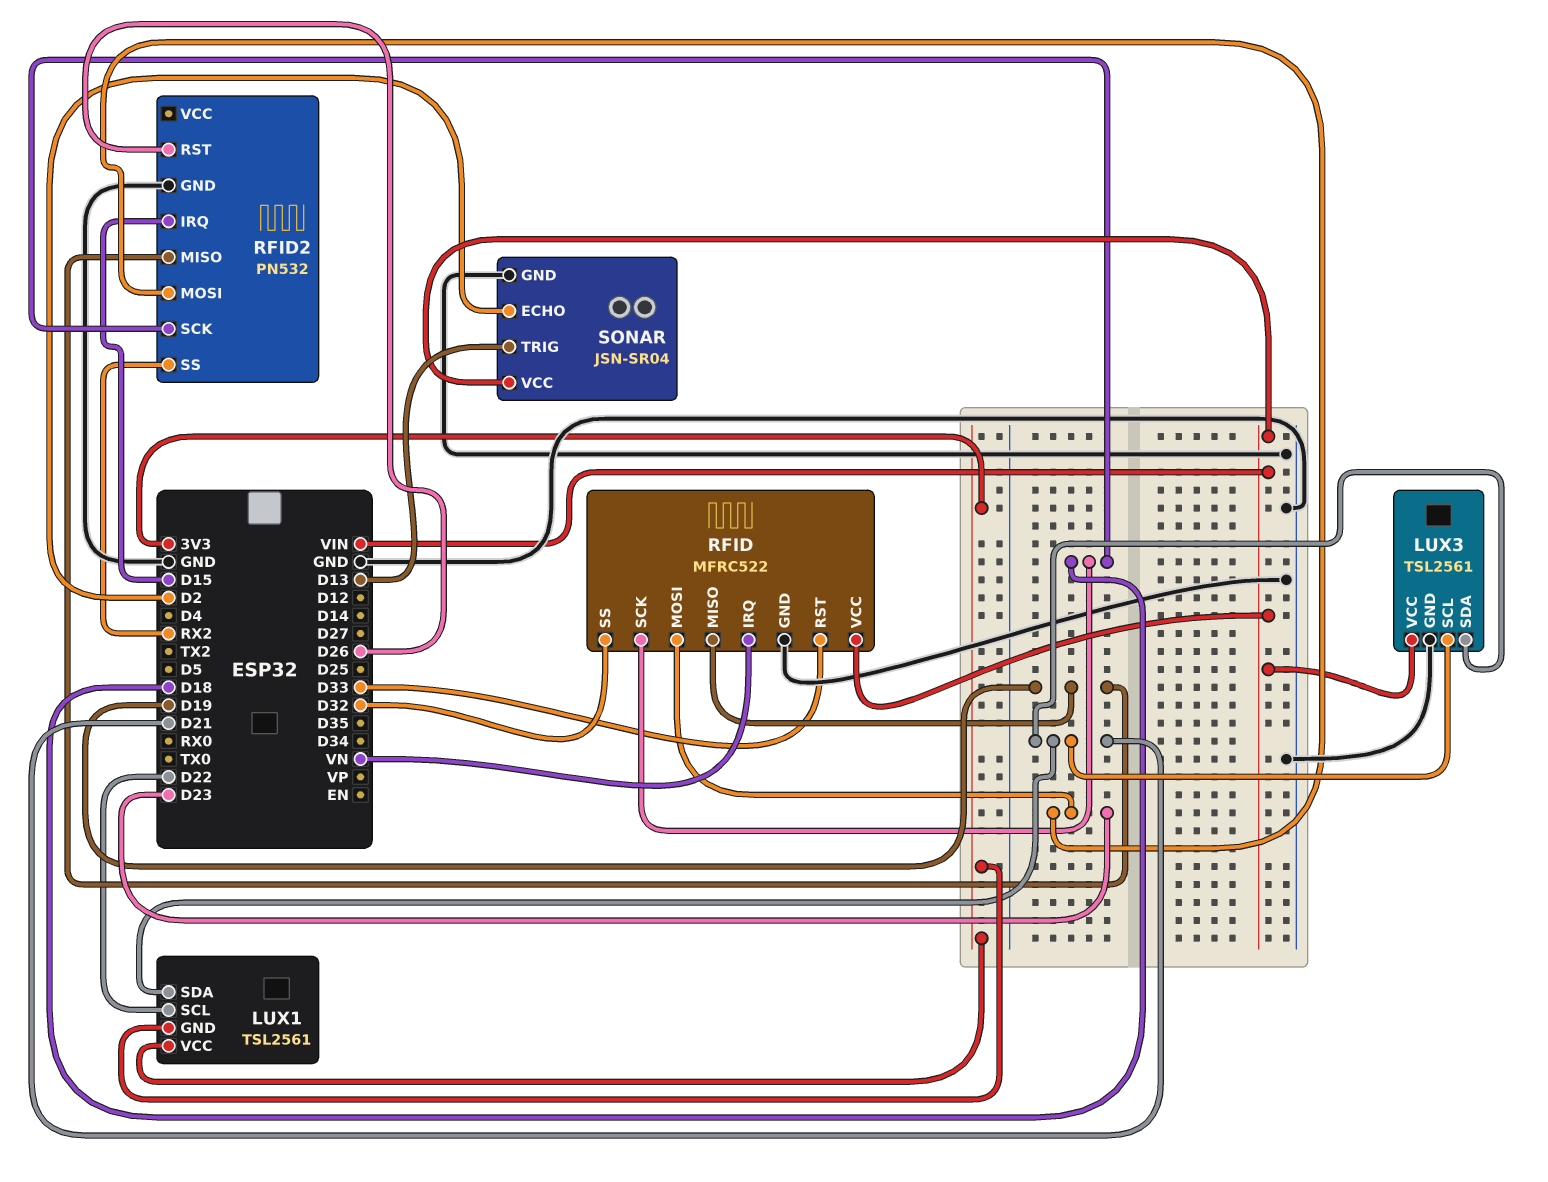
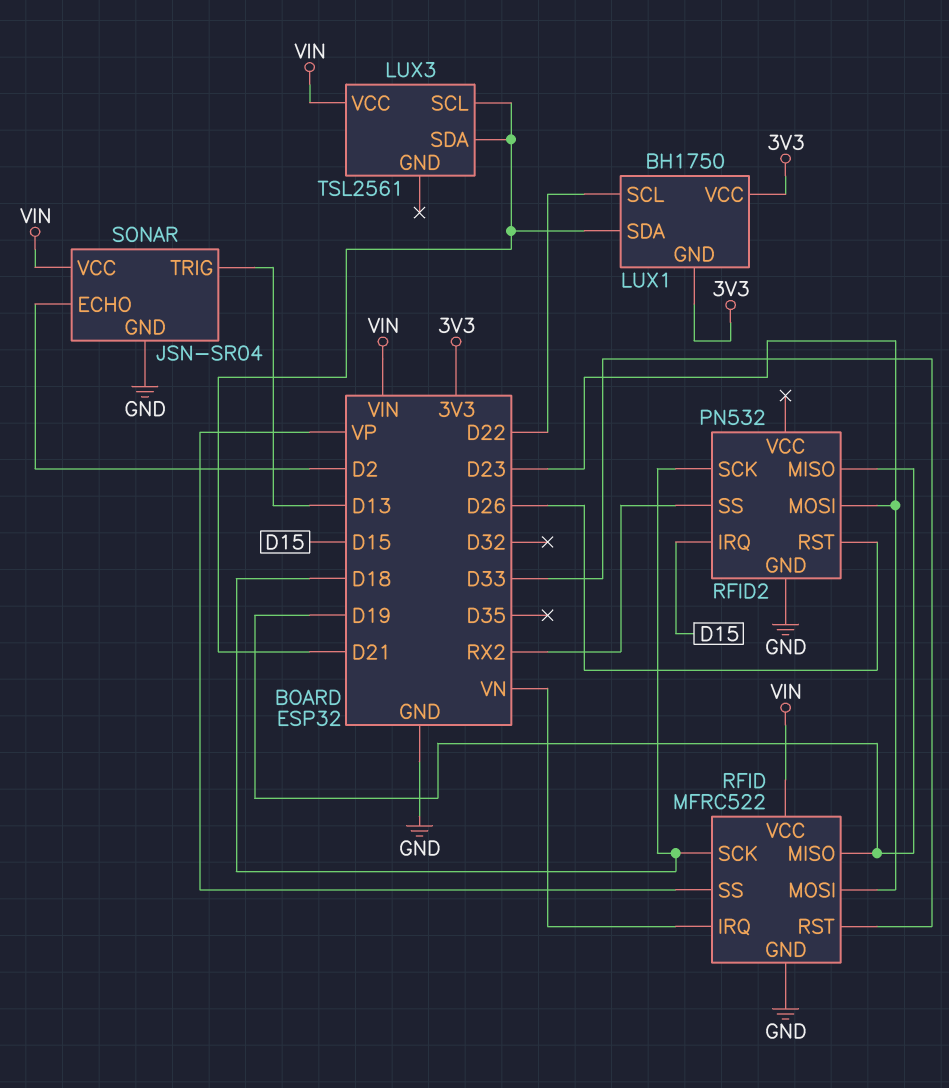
LUX1: TSL2561 -> BH1750
LUX3 pin GND: GND -> none
RFID pin SS: D32 -> VP

